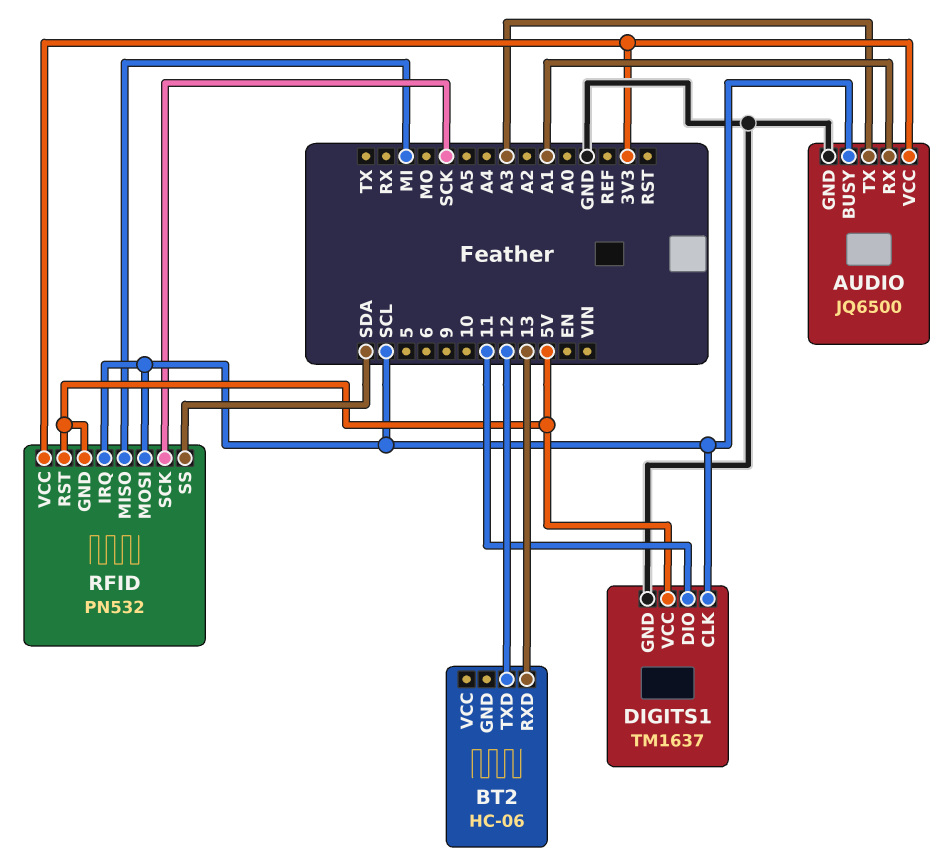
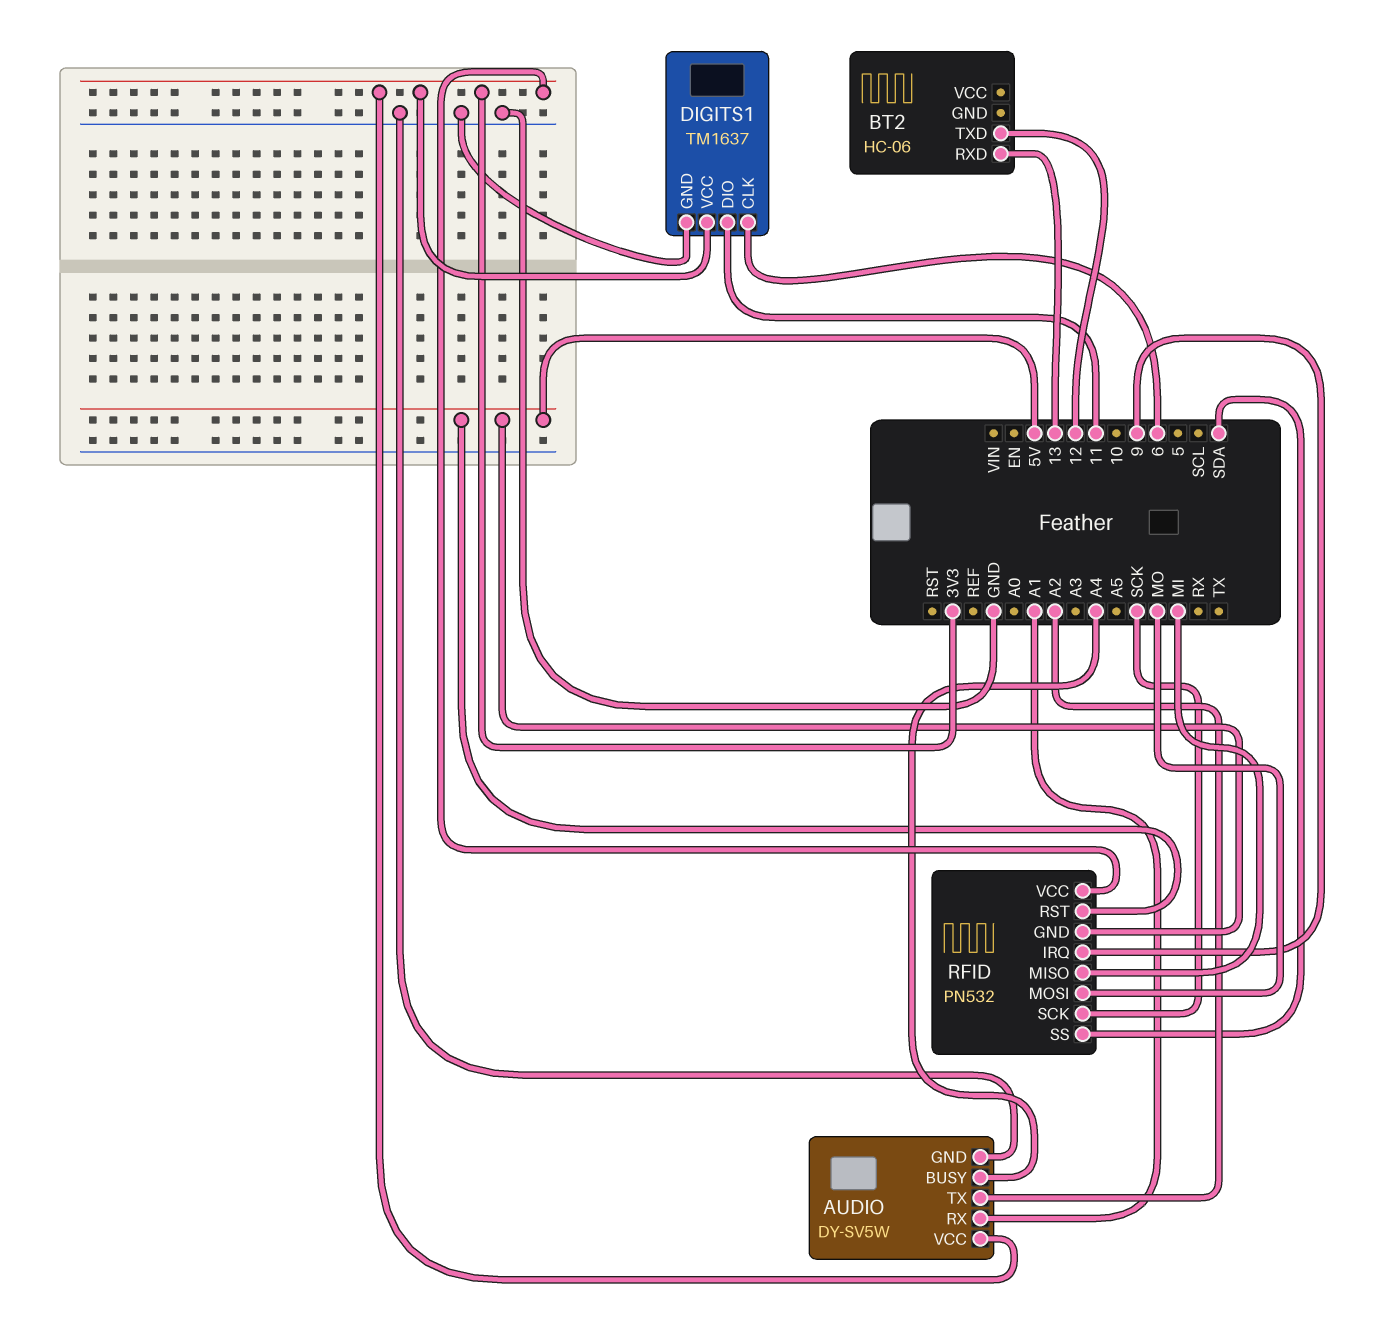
AUDIO: JQ6500 -> DY-SV5W
AUDIO pin BUSY: SCL -> A4
AUDIO pin TX: A3 -> A2
DIGITS1 pin CLK: SCL -> 6
DIGITS1 pin VCC: 5V -> 3V3
RFID pin IRQ: SCL -> 9
RFID pin MOSI: SCL -> MO

